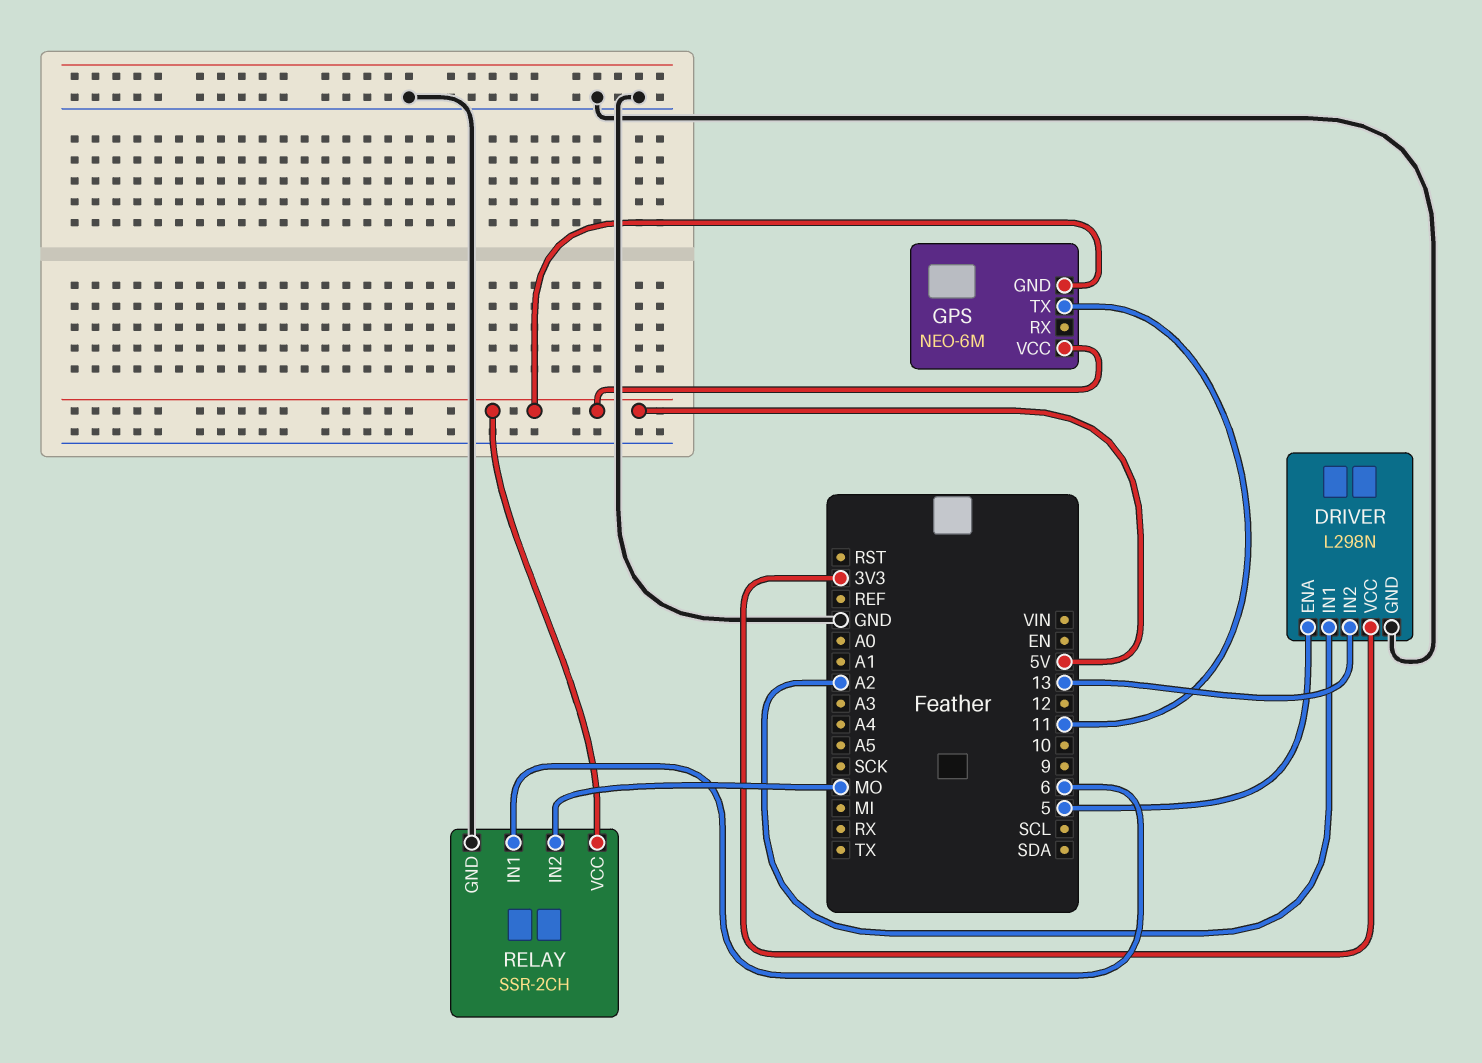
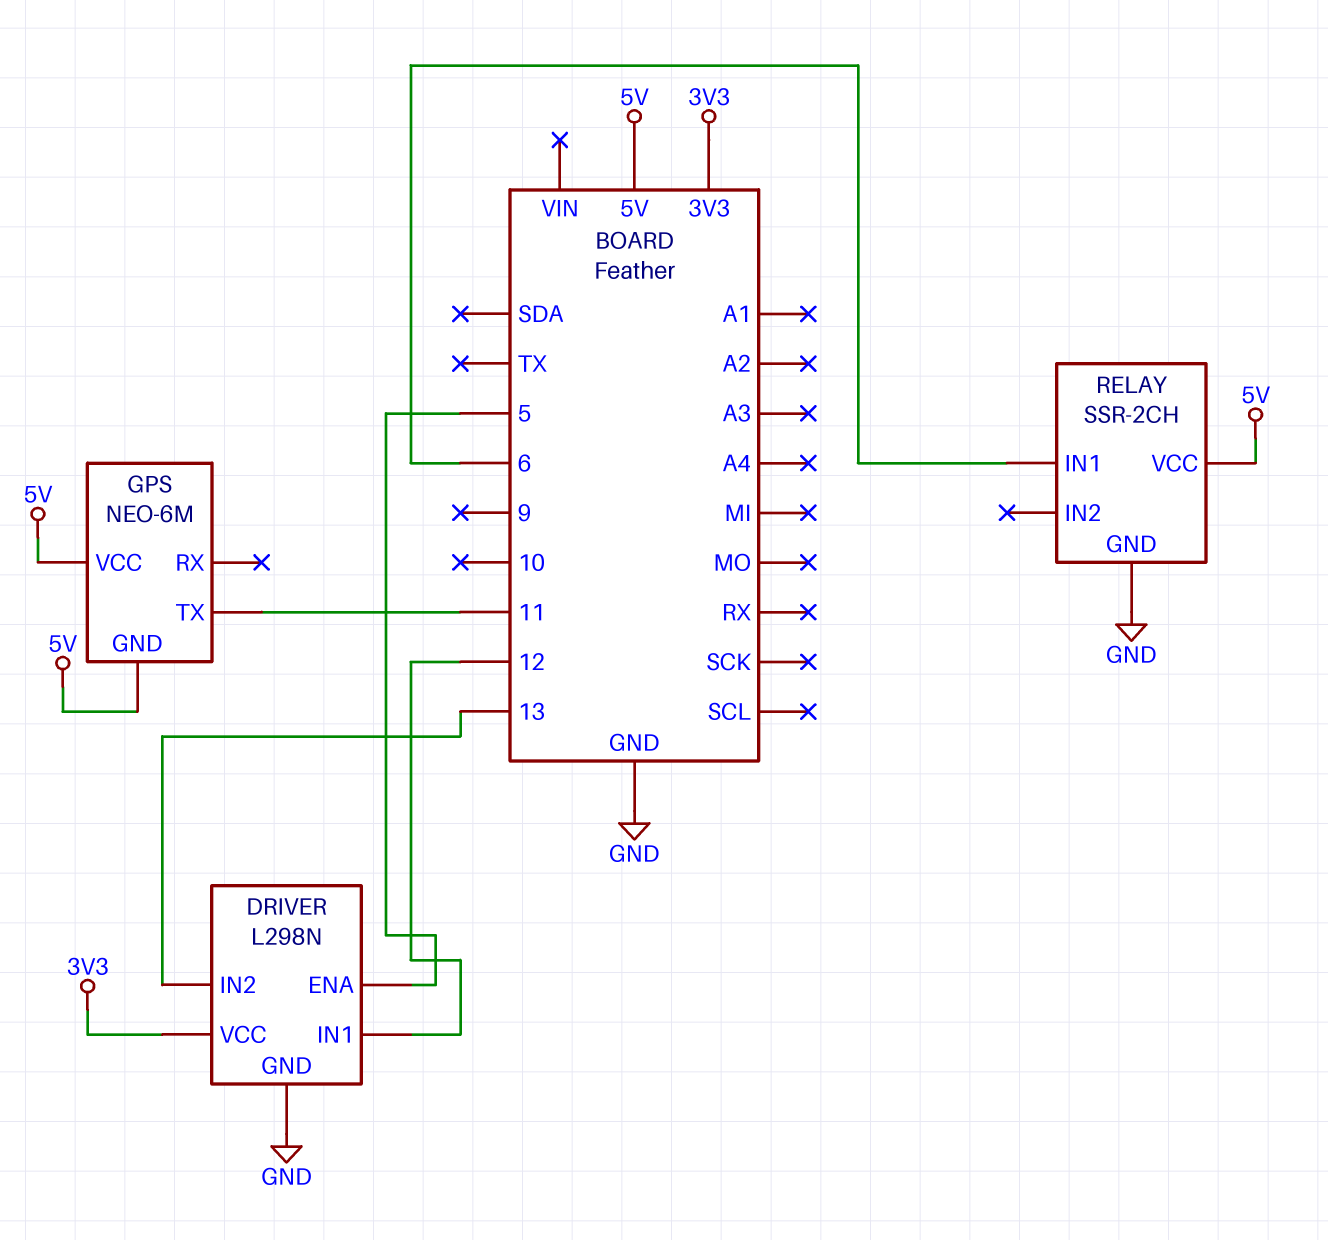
DRIVER pin IN1: A2 -> 12
RELAY pin IN2: MO -> none

